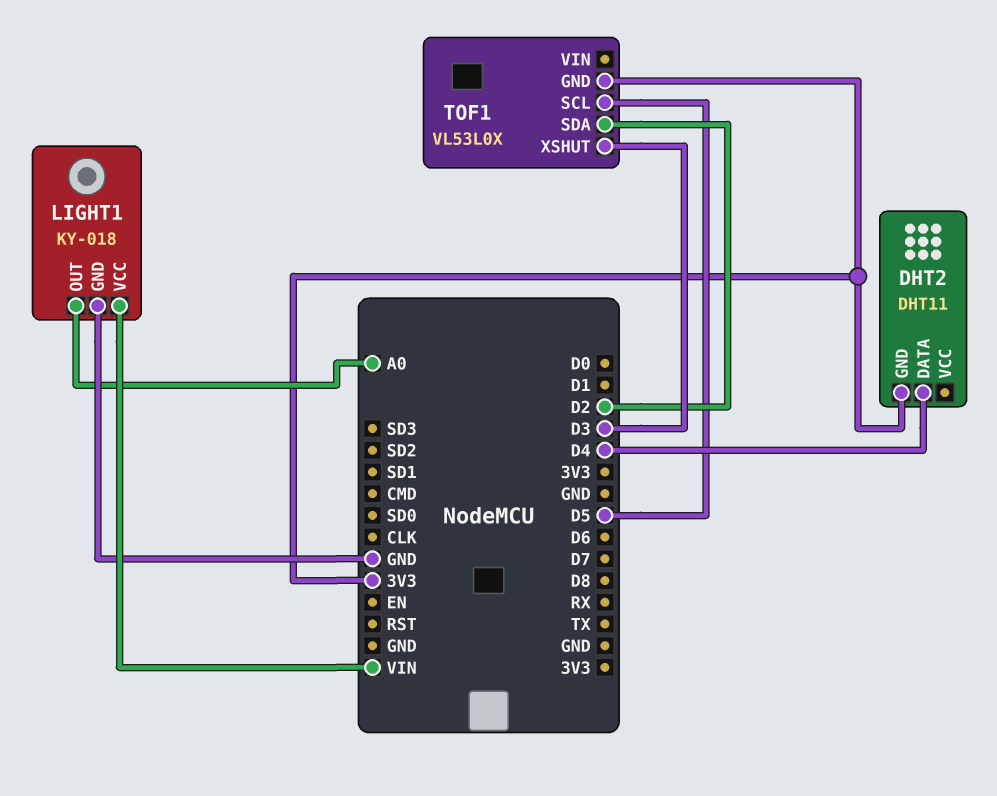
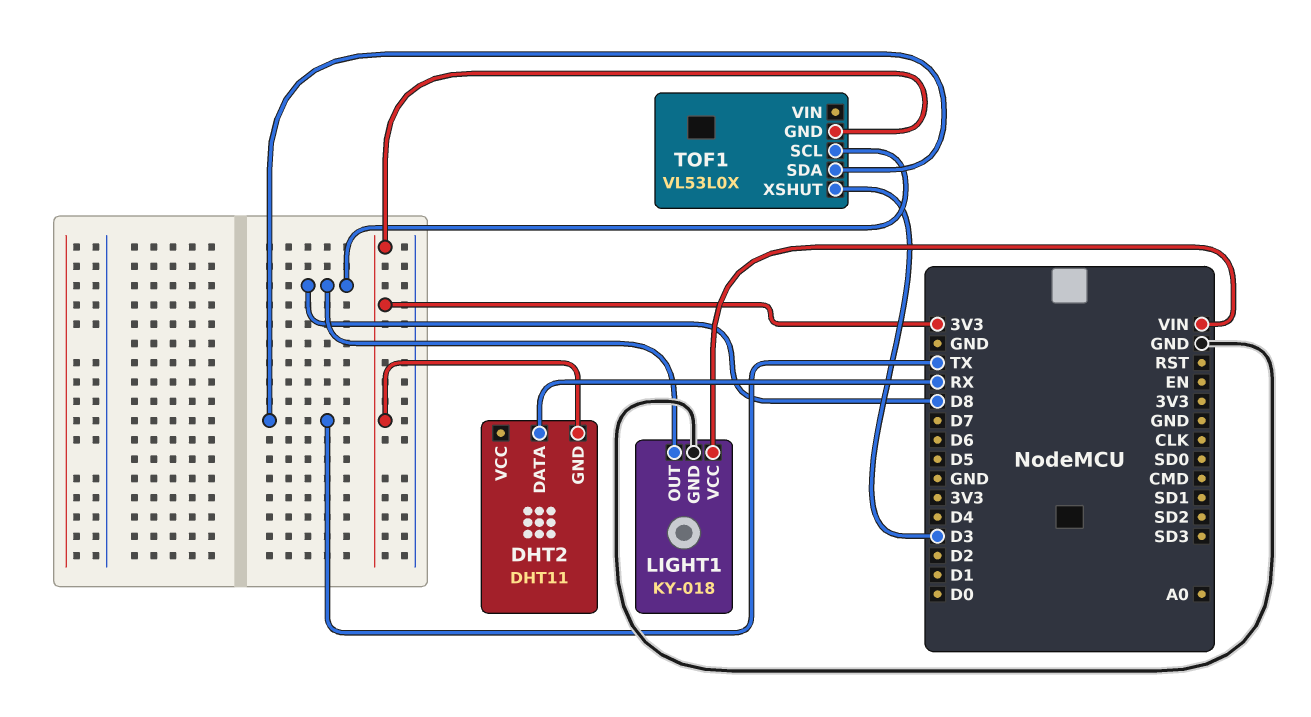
DHT2 pin DATA: D4 -> RX
LIGHT1 pin OUT: A0 -> D8
TOF1 pin SCL: D5 -> D8
TOF1 pin SDA: D2 -> TX

